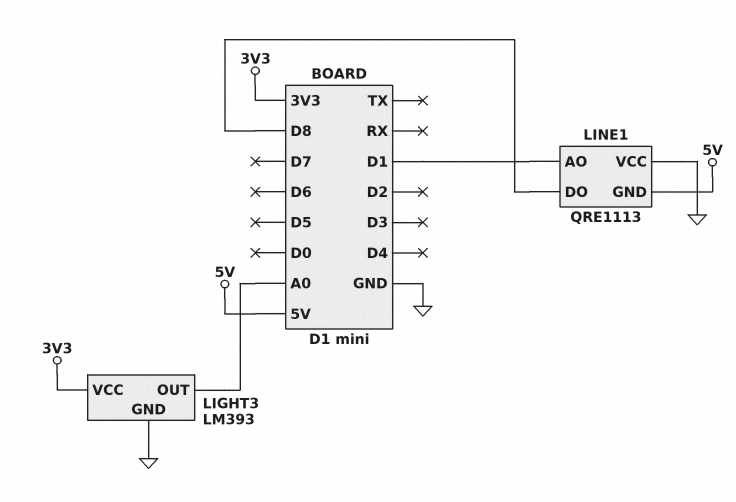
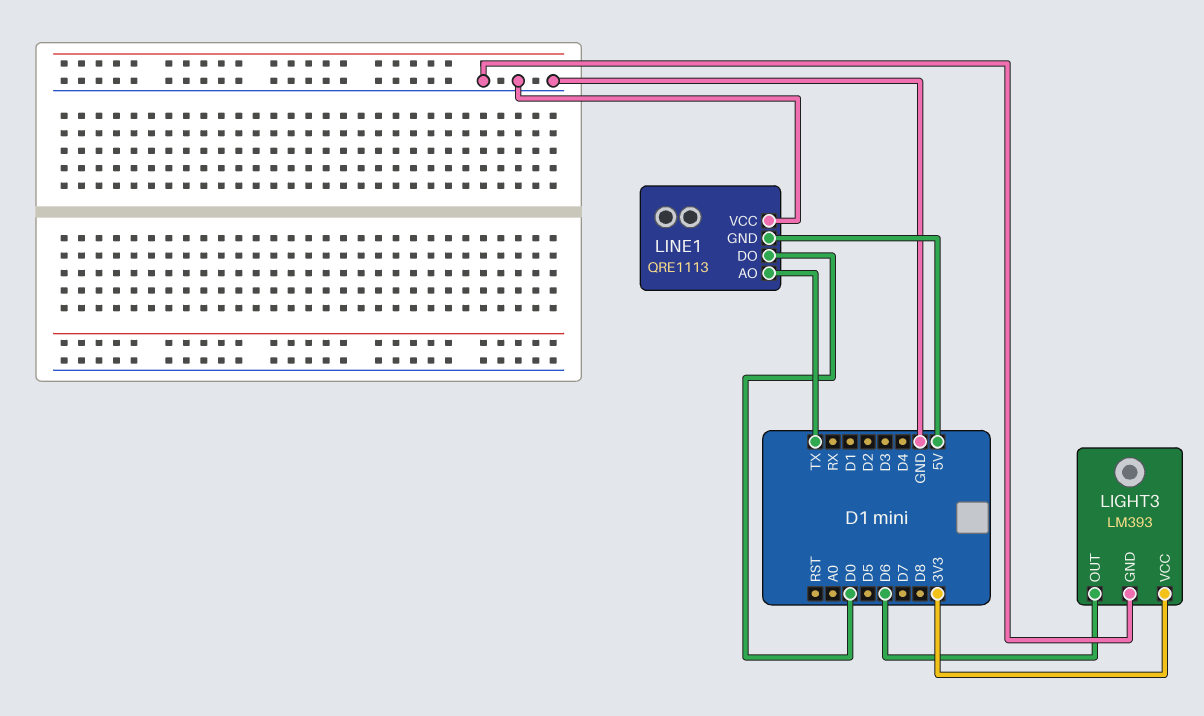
LIGHT3 pin OUT: A0 -> D6
LINE1 pin AO: D1 -> TX
LINE1 pin DO: D8 -> D0

